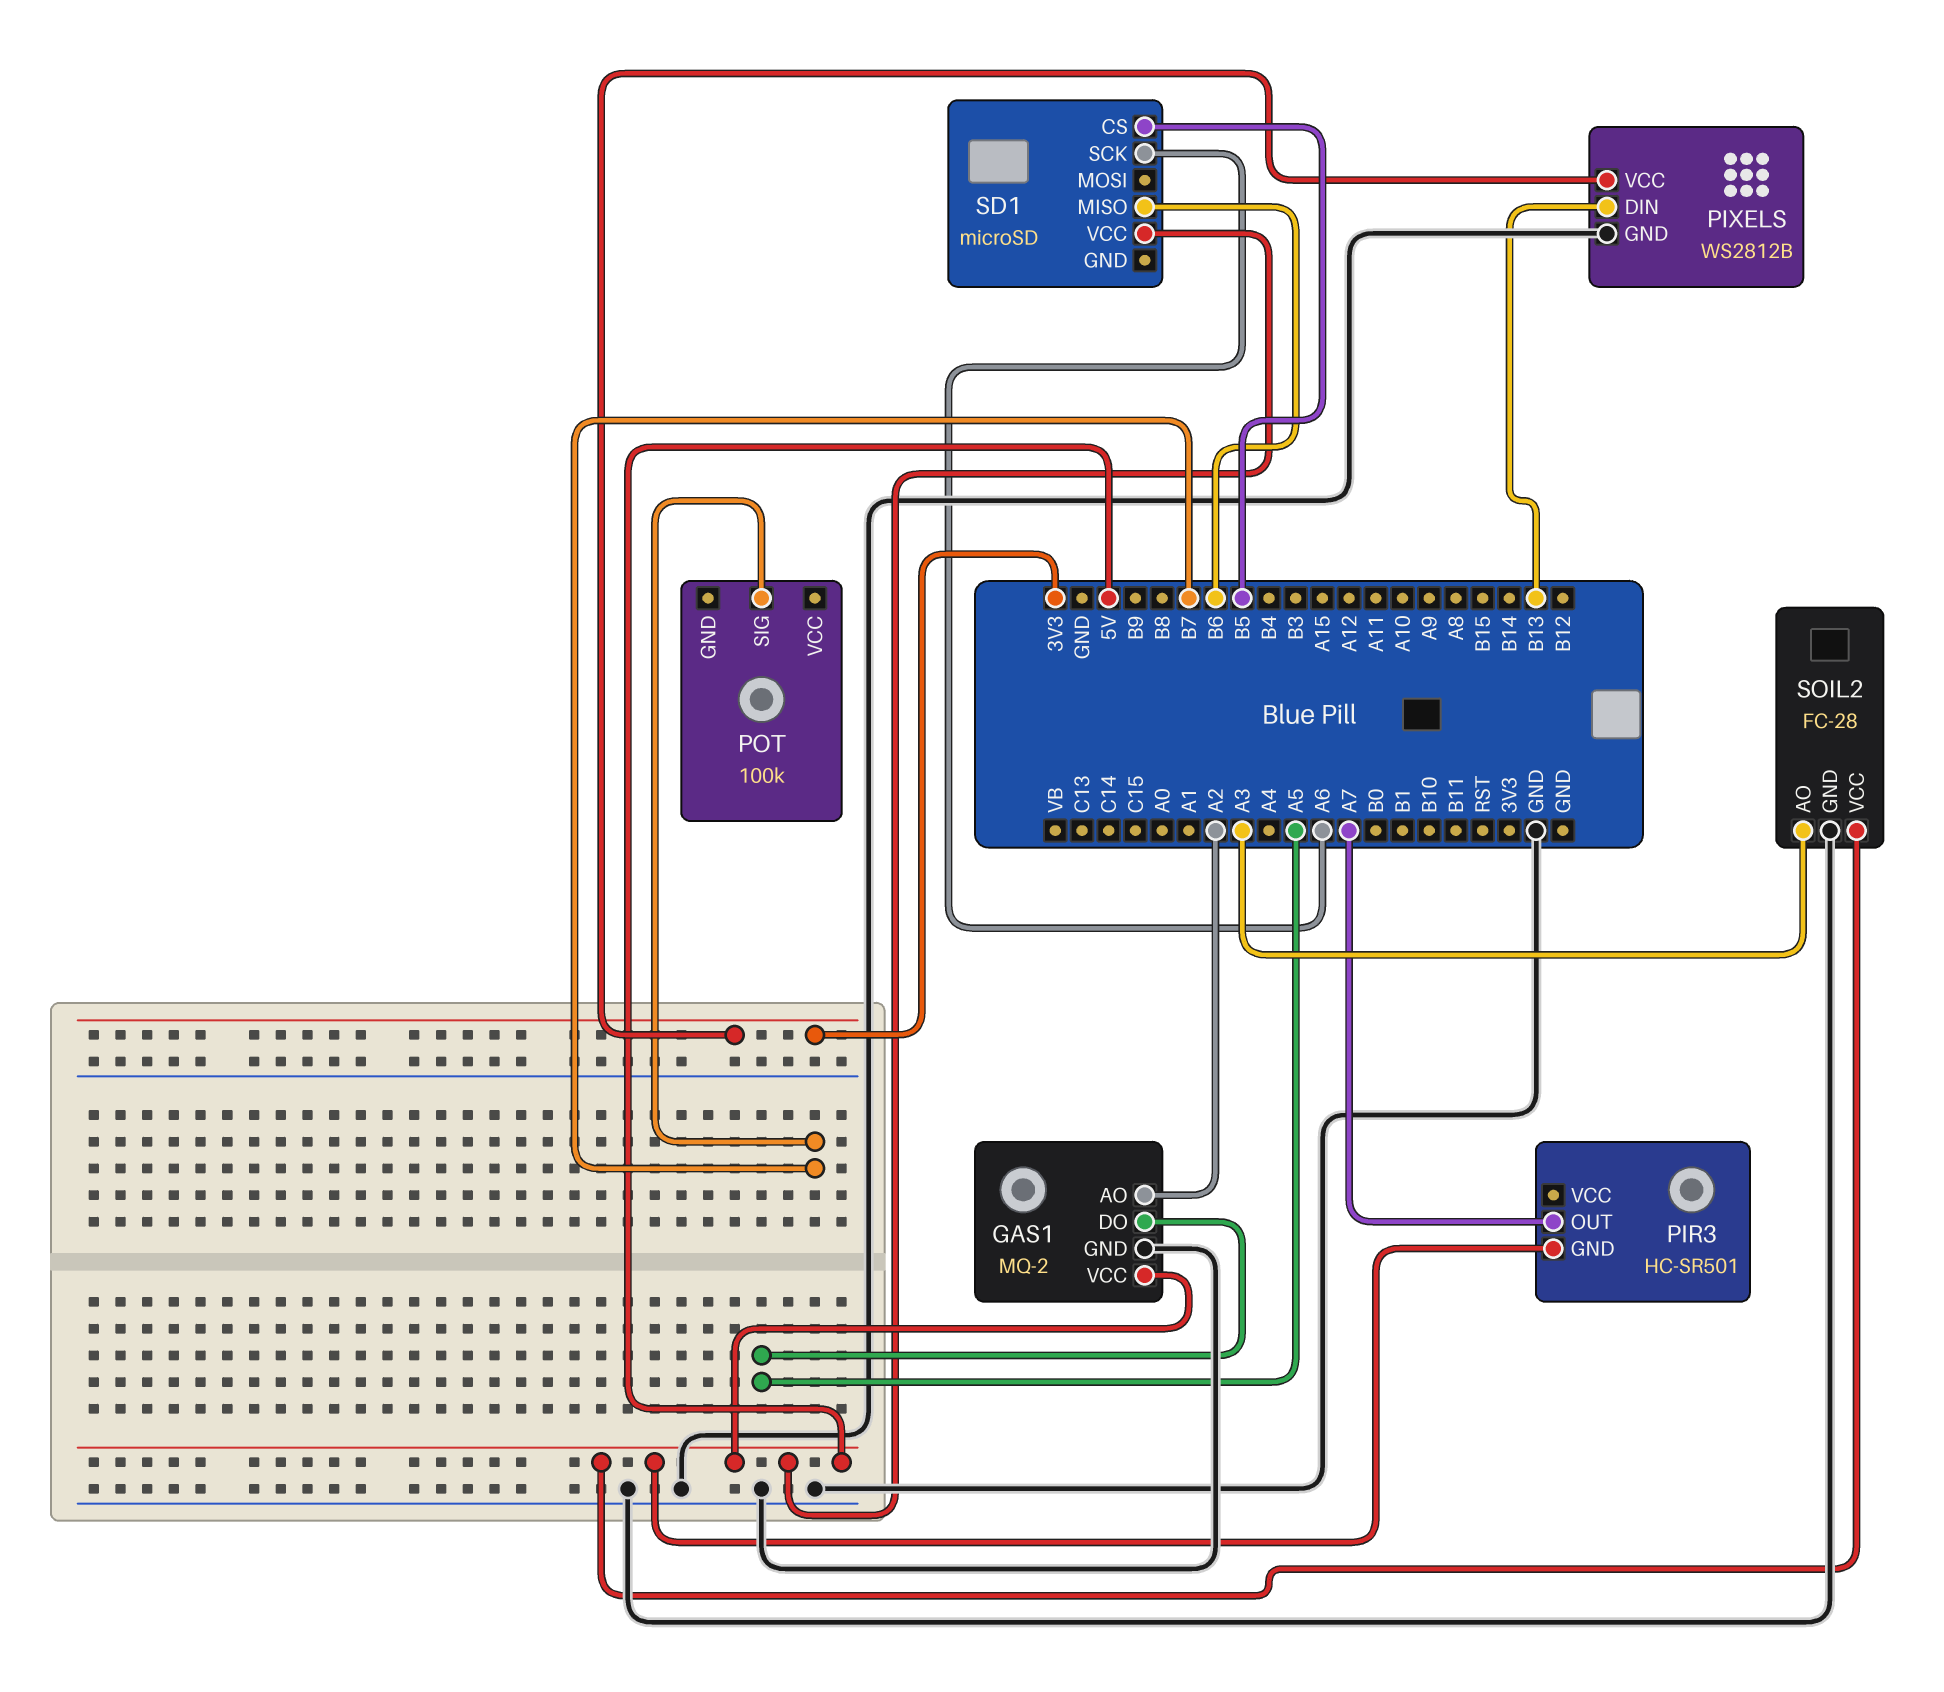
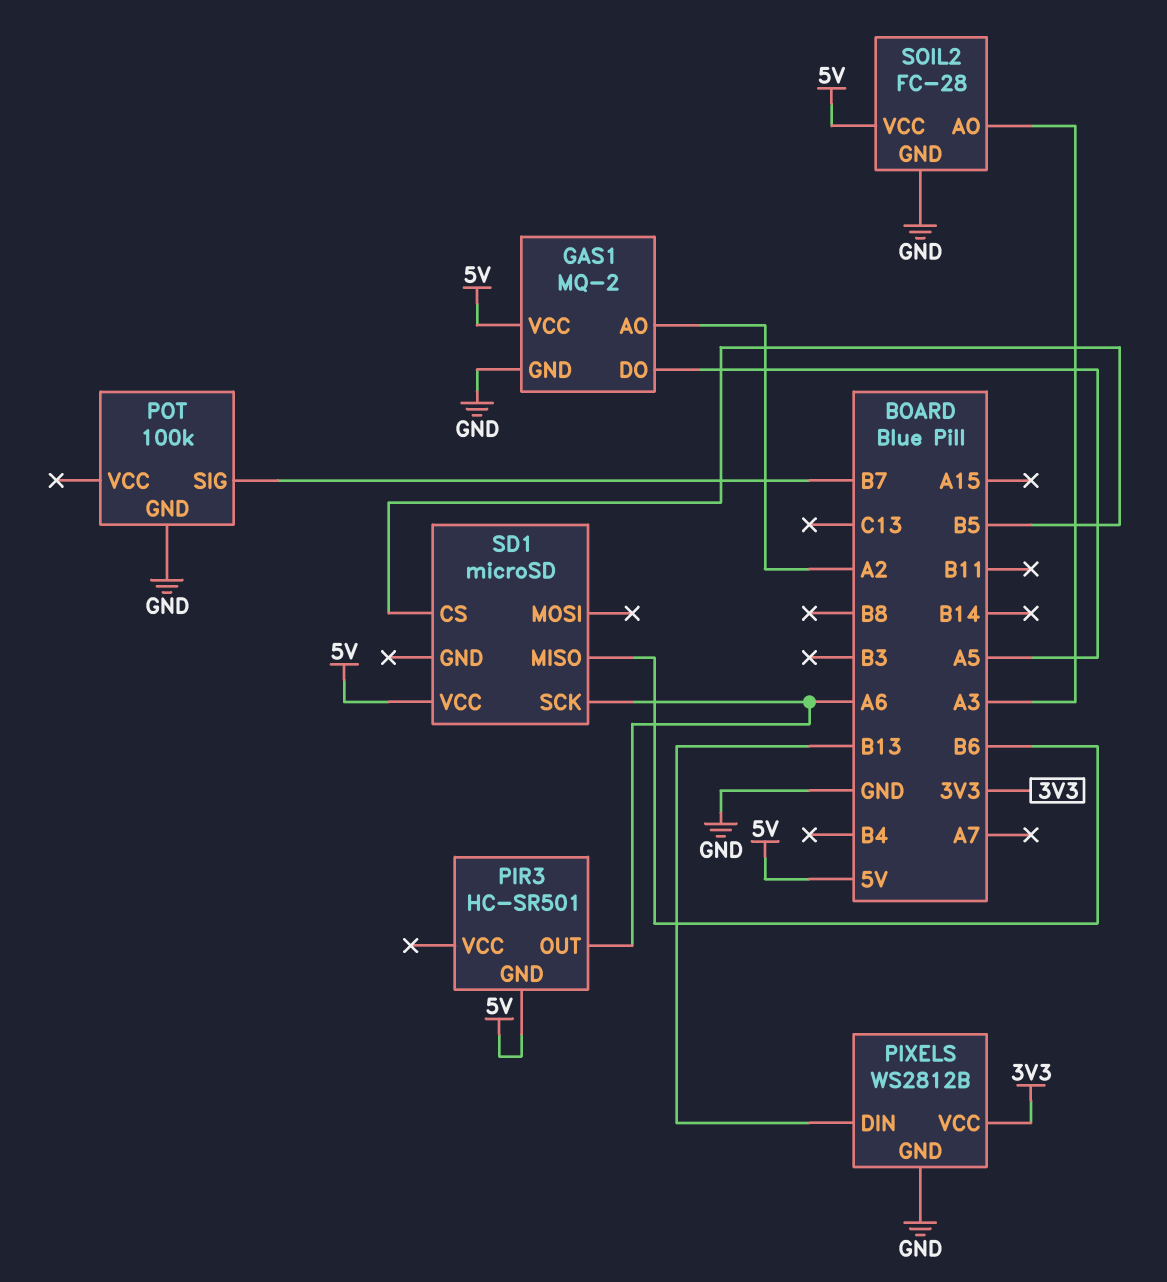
PIR3 pin OUT: A7 -> A6
POT pin GND: none -> GND

